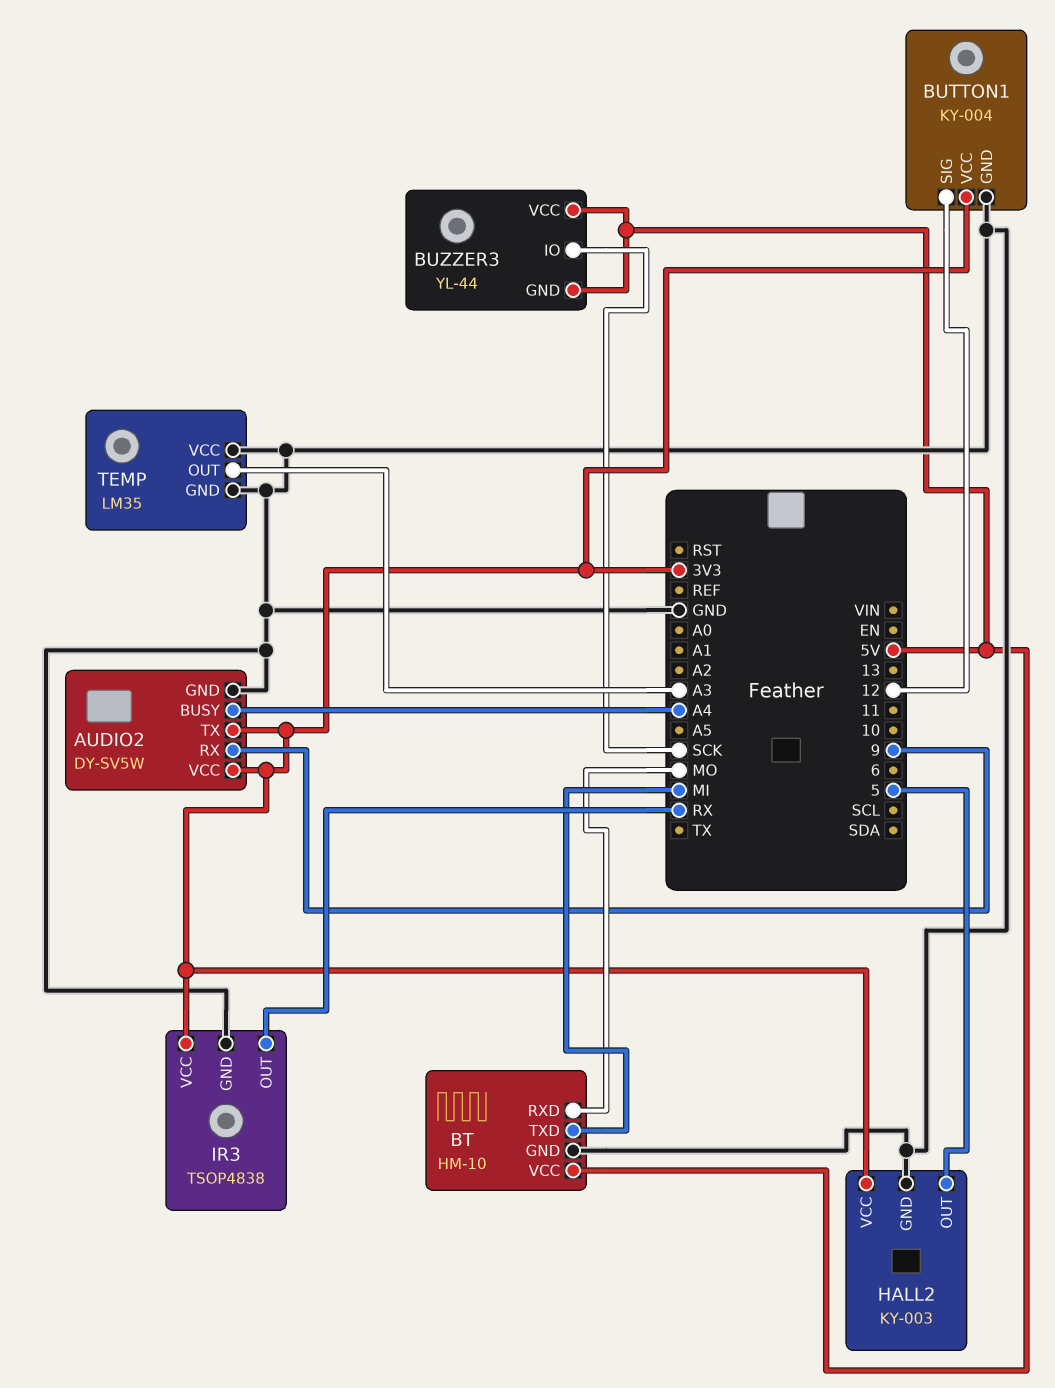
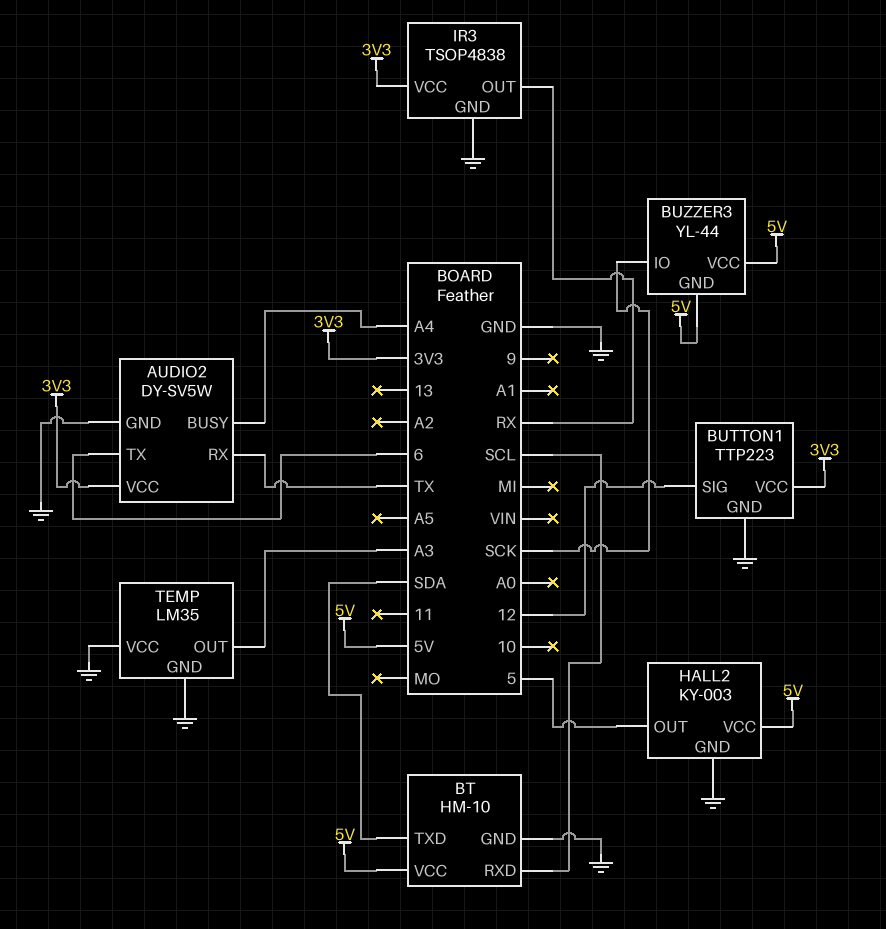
AUDIO2 pin RX: 9 -> TX
AUDIO2 pin TX: 3V3 -> 6
BT pin RXD: MO -> SCL
BT pin TXD: MI -> SDA
BUTTON1: KY-004 -> TTP223
HALL2 pin VCC: 3V3 -> 5V

